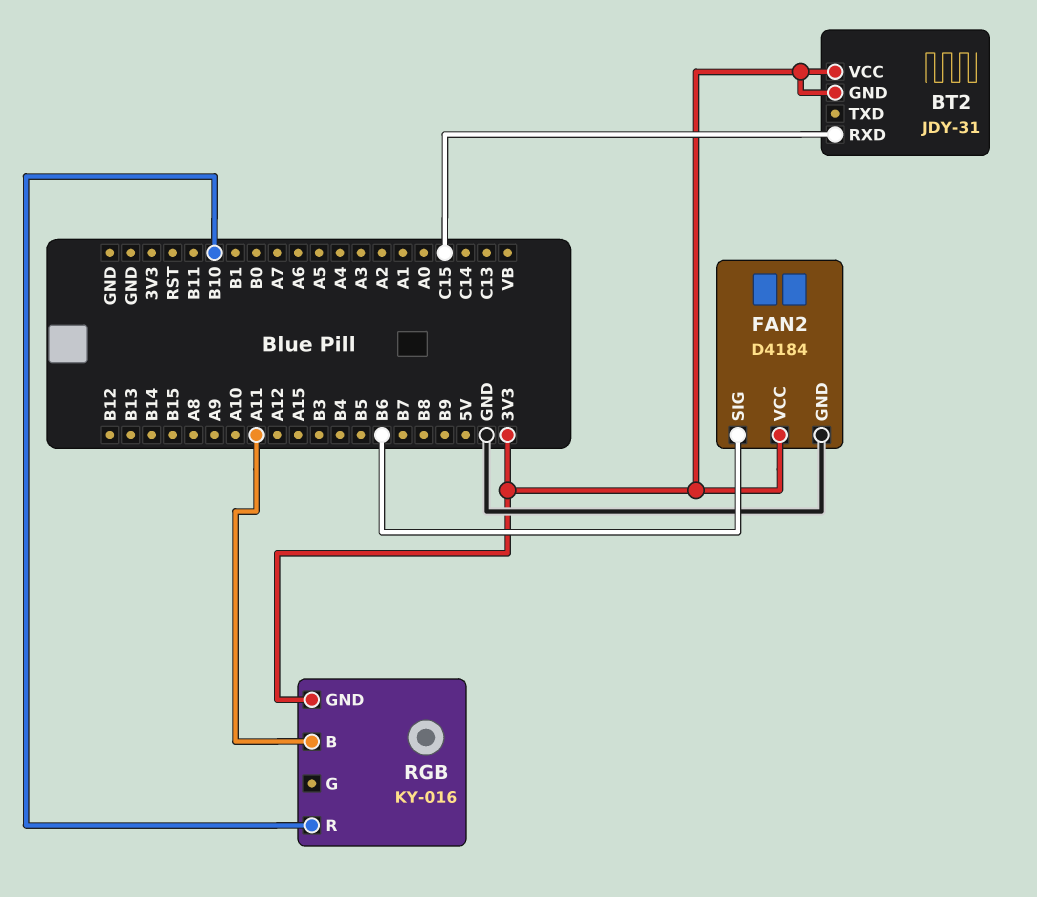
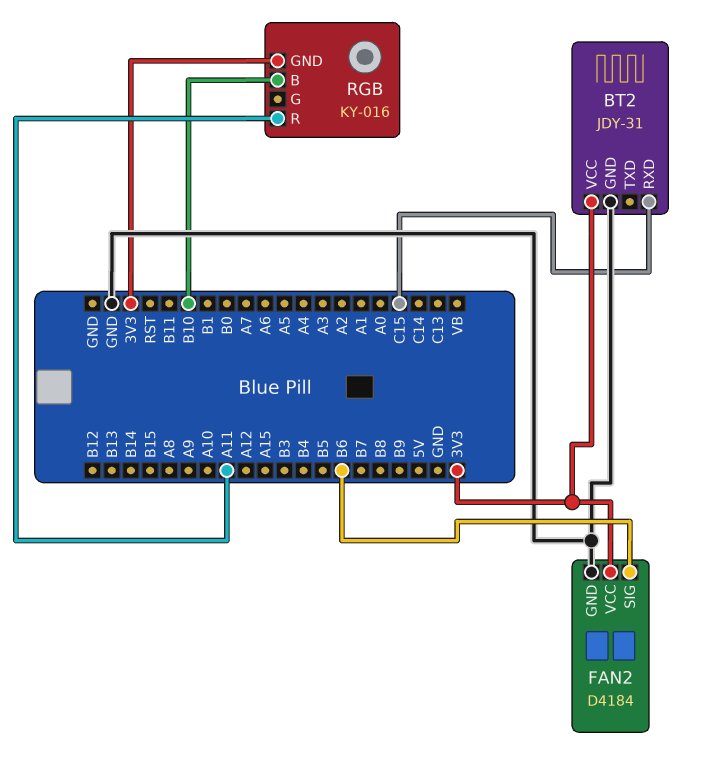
BT2 pin GND: 3V3 -> GND
RGB pin B: A11 -> B10
RGB pin R: B10 -> A11

